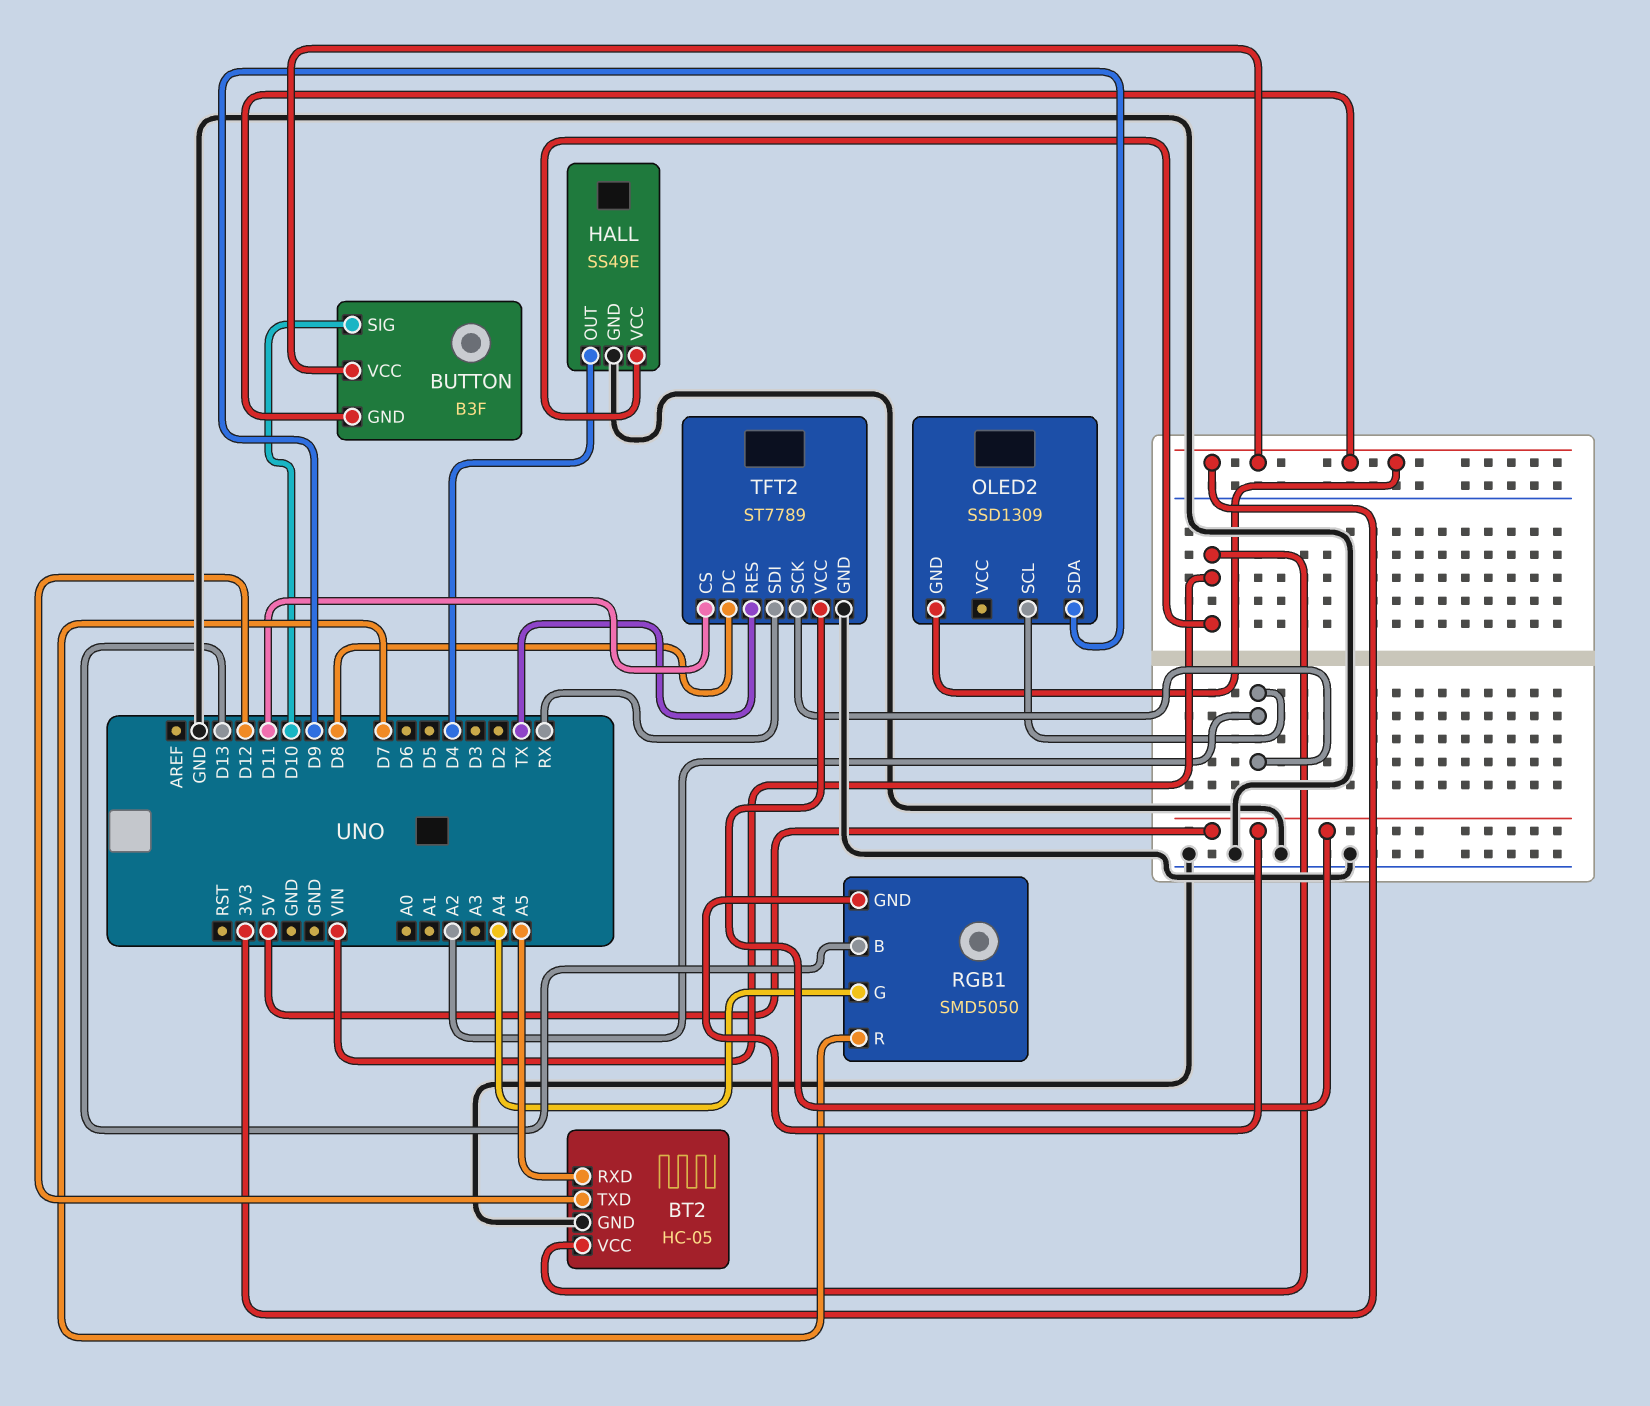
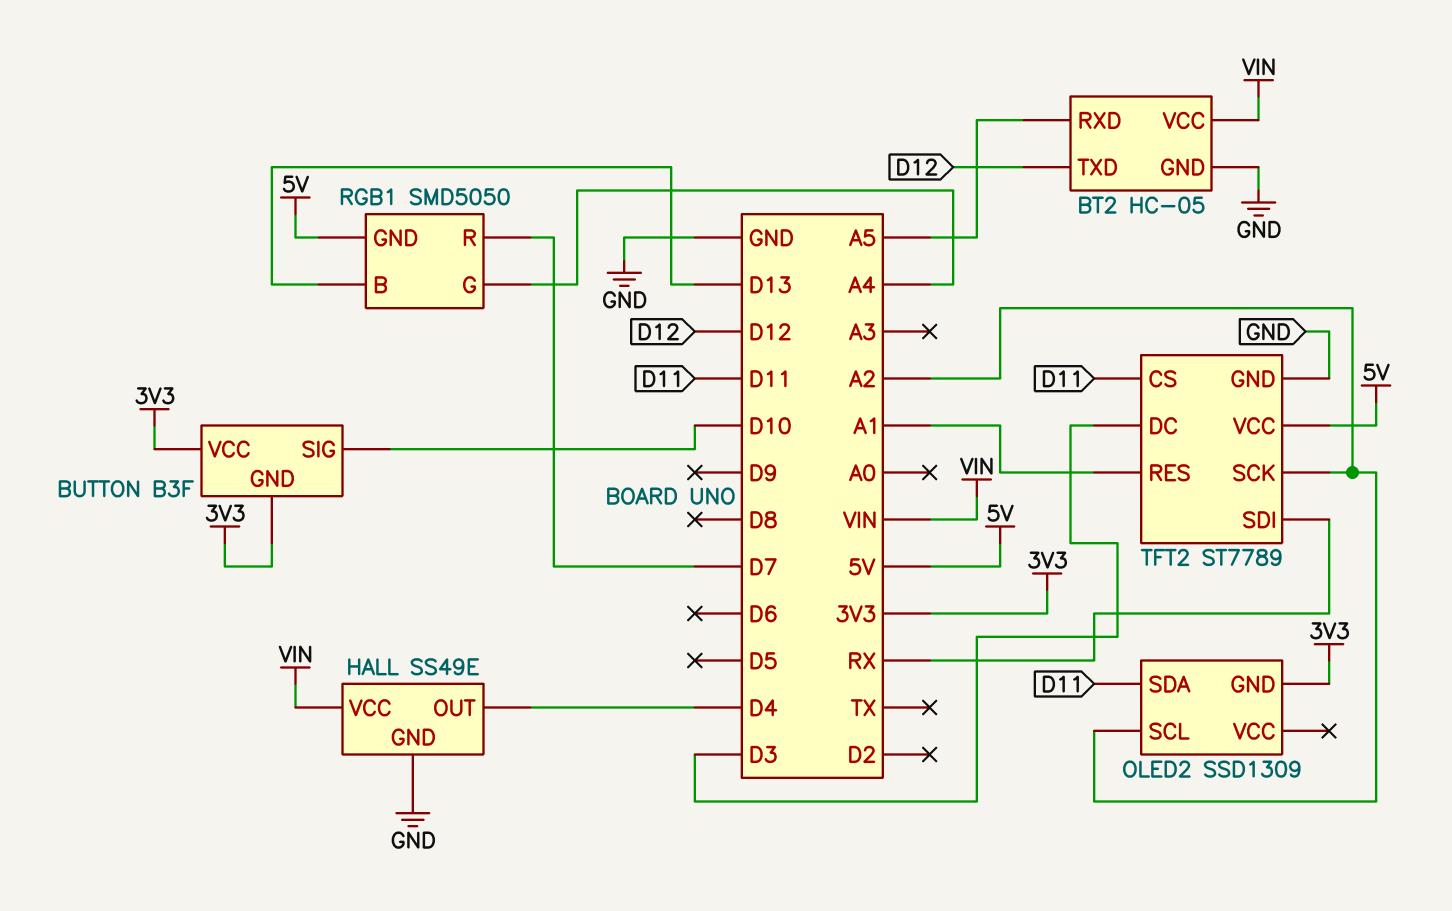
OLED2 pin SDA: D9 -> D11
TFT2 pin DC: D8 -> D3
TFT2 pin RES: TX -> A1

